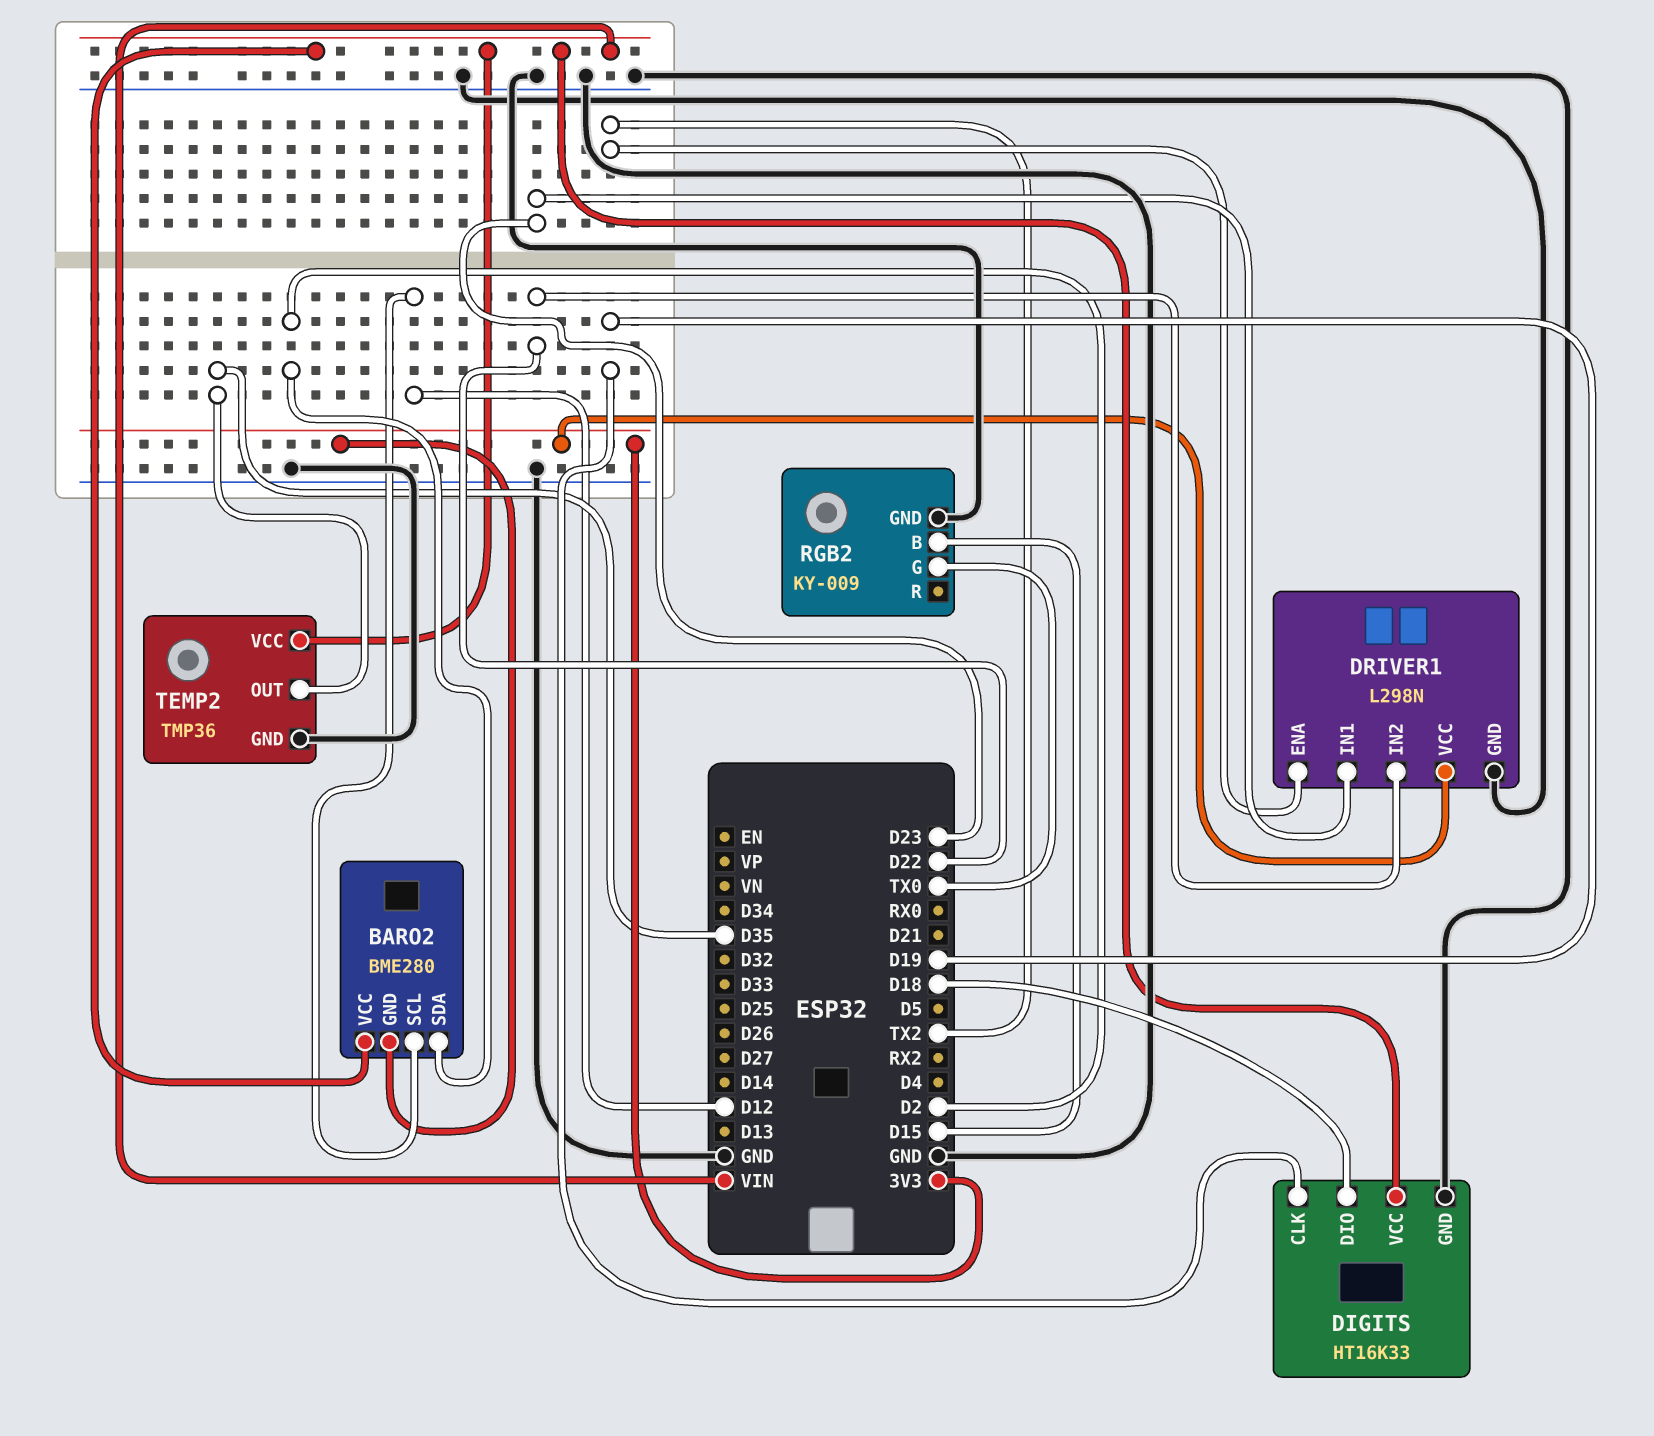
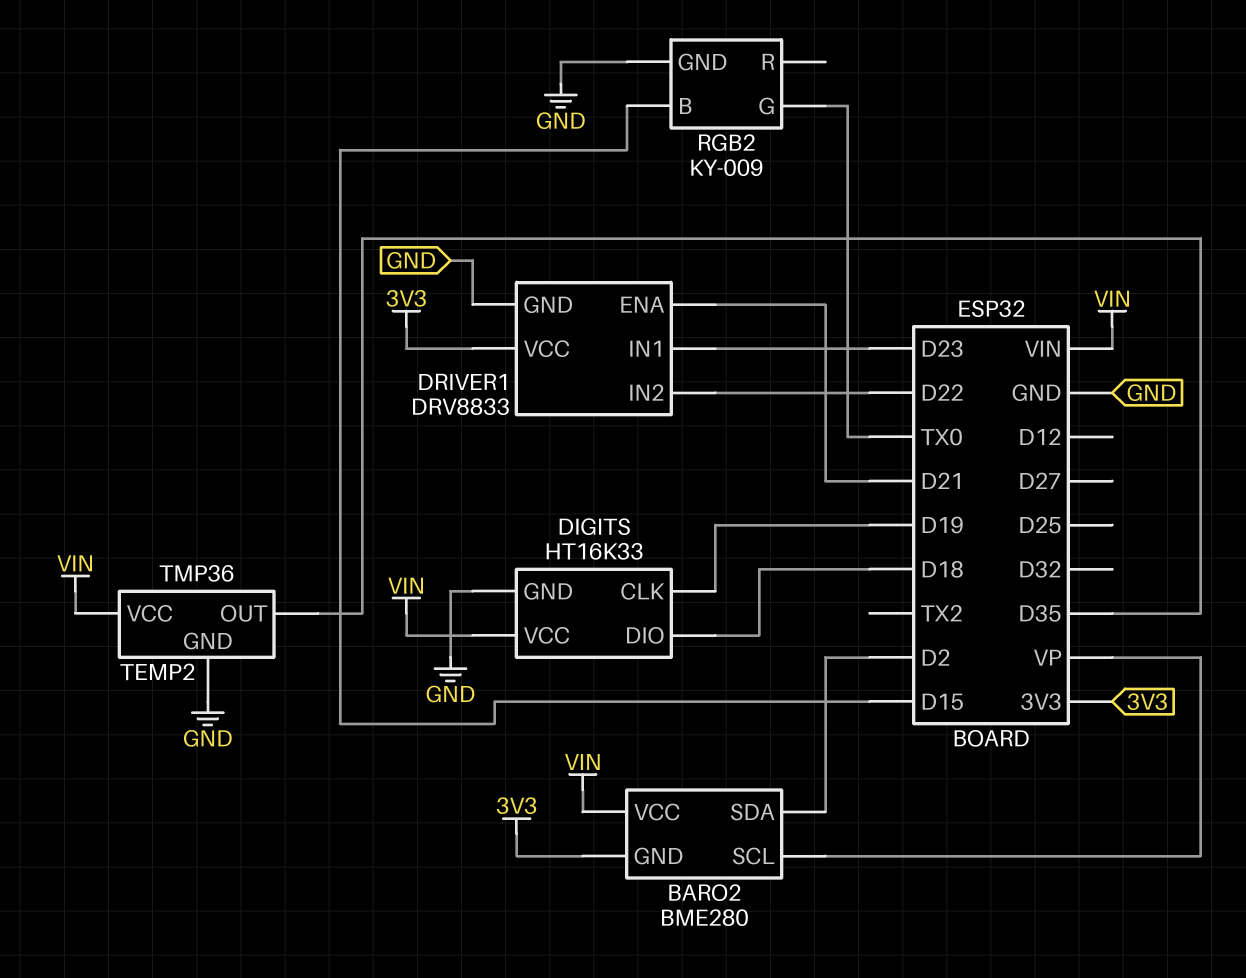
BARO2 pin SCL: D12 -> VP
DRIVER1: L298N -> DRV8833
DRIVER1 pin ENA: TX2 -> D21

